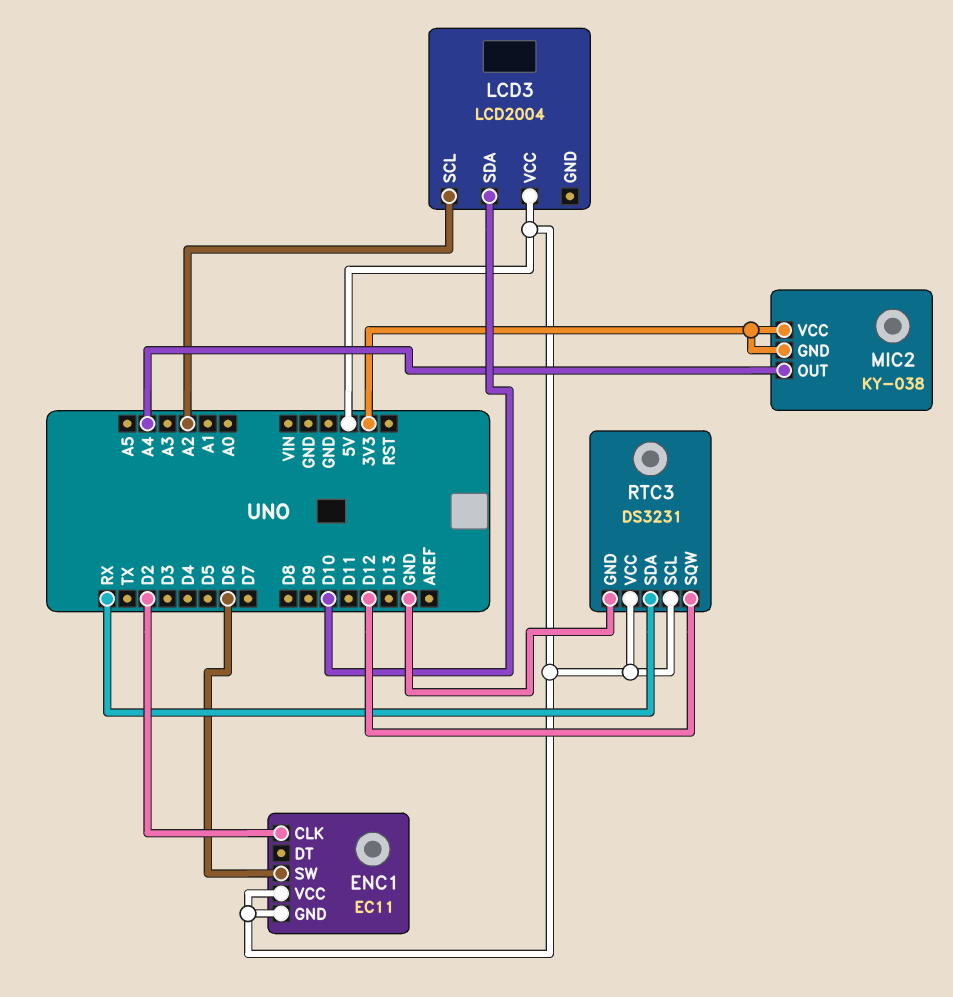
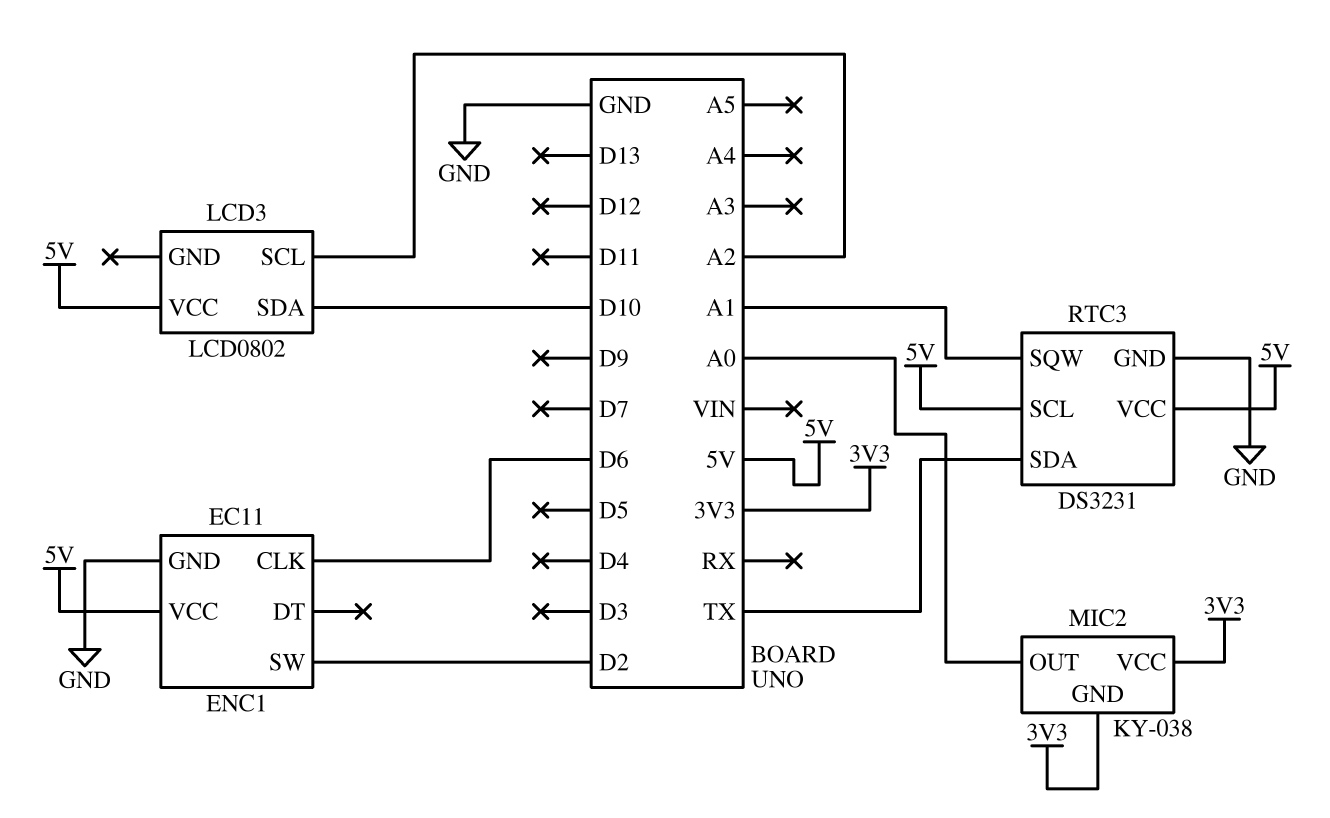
ENC1 pin CLK: D2 -> D6
ENC1 pin GND: 5V -> GND
ENC1 pin SW: D6 -> D2
LCD3: LCD2004 -> LCD0802
MIC2 pin OUT: A4 -> A0
RTC3 pin SDA: RX -> TX
RTC3 pin SQW: D12 -> A1

